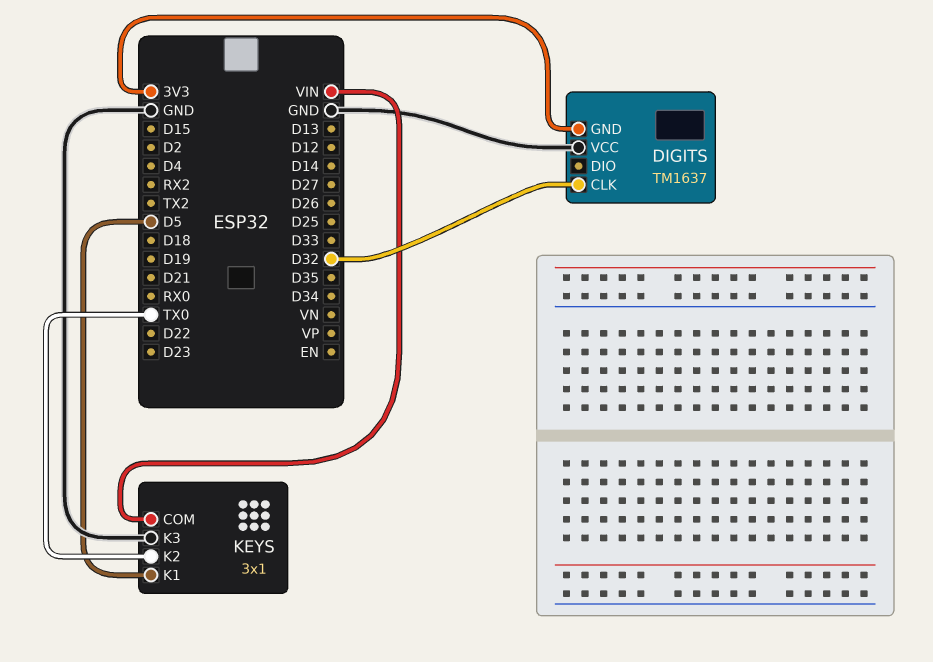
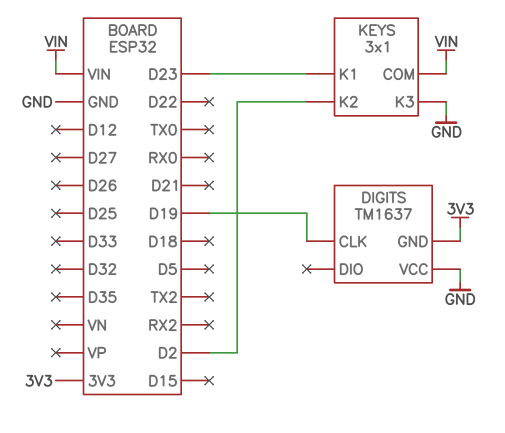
DIGITS pin CLK: D32 -> D19
KEYS pin K1: D5 -> D23
KEYS pin K2: TX0 -> D2

